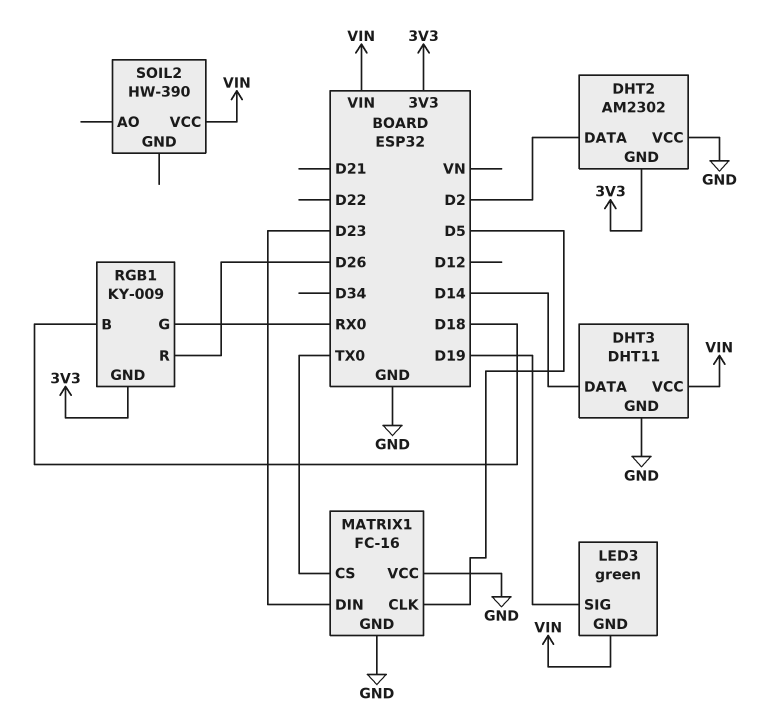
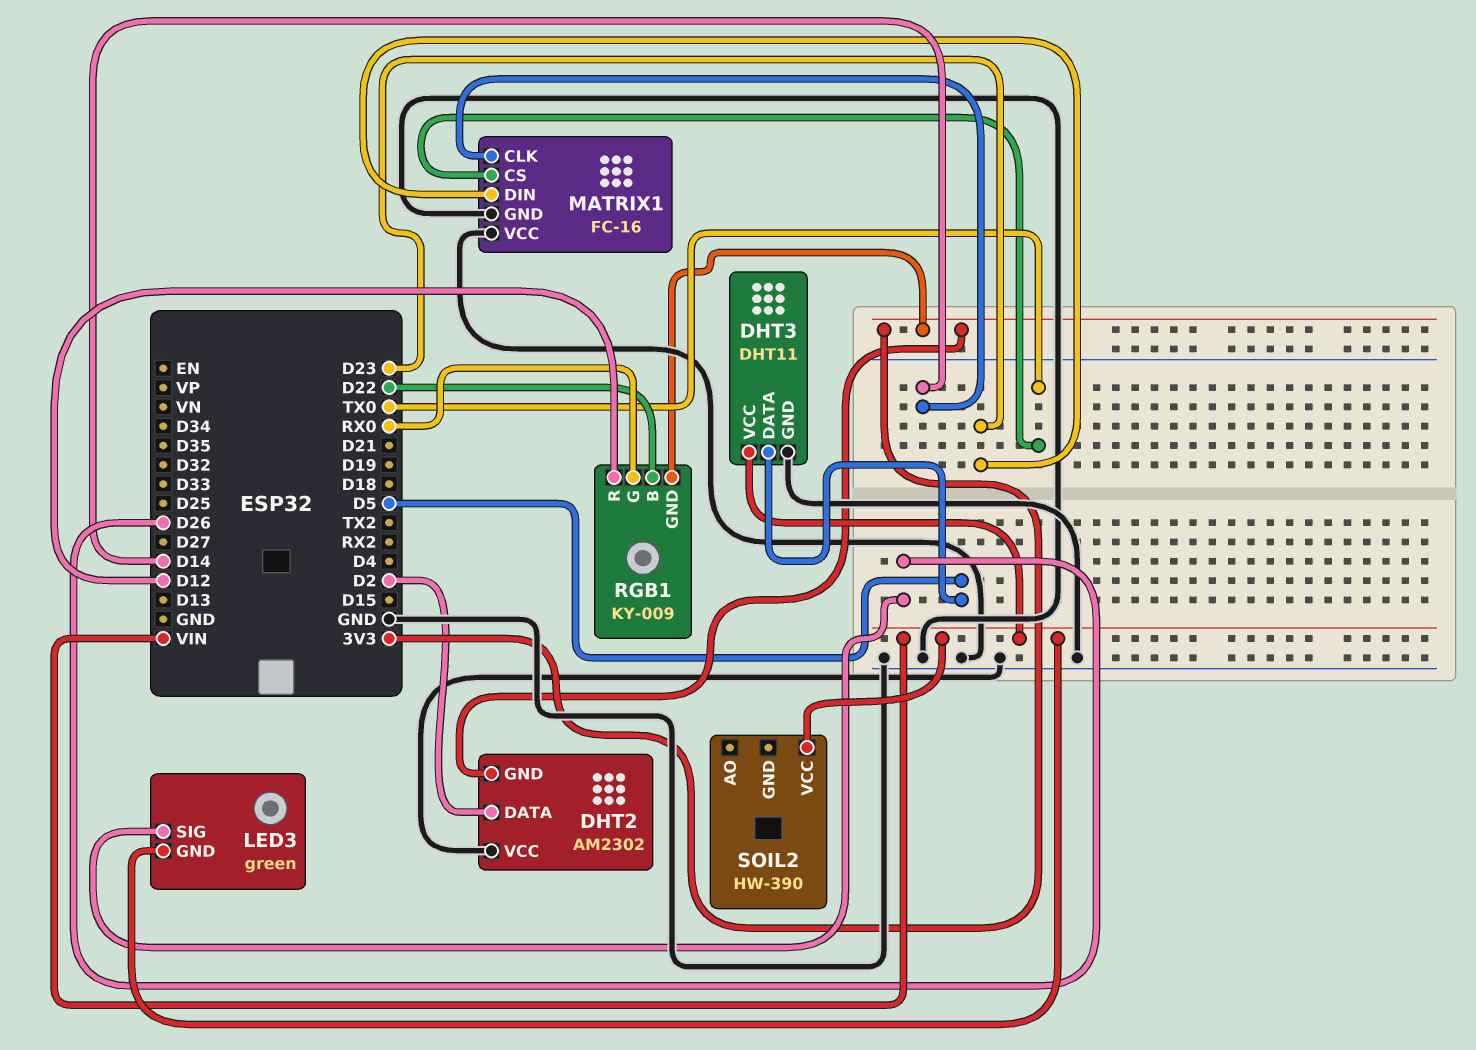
DHT3 pin DATA: D14 -> D5
LED3 pin SIG: D19 -> D26
MATRIX1 pin CLK: D5 -> D14
RGB1 pin B: D18 -> D22
RGB1 pin R: D26 -> D12

